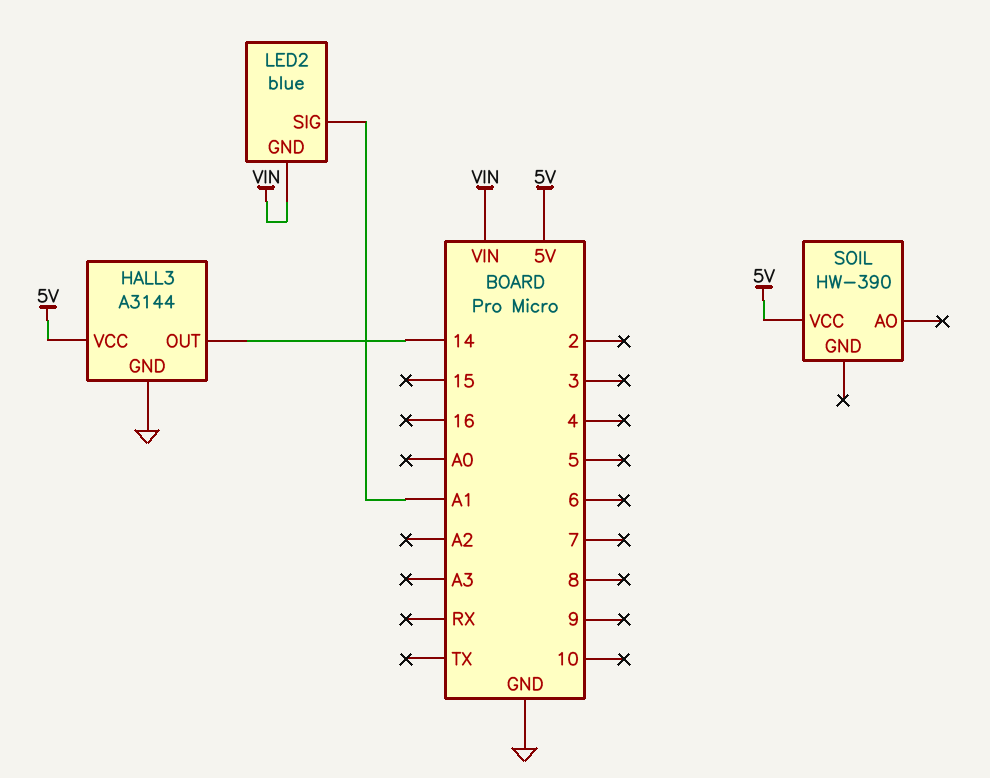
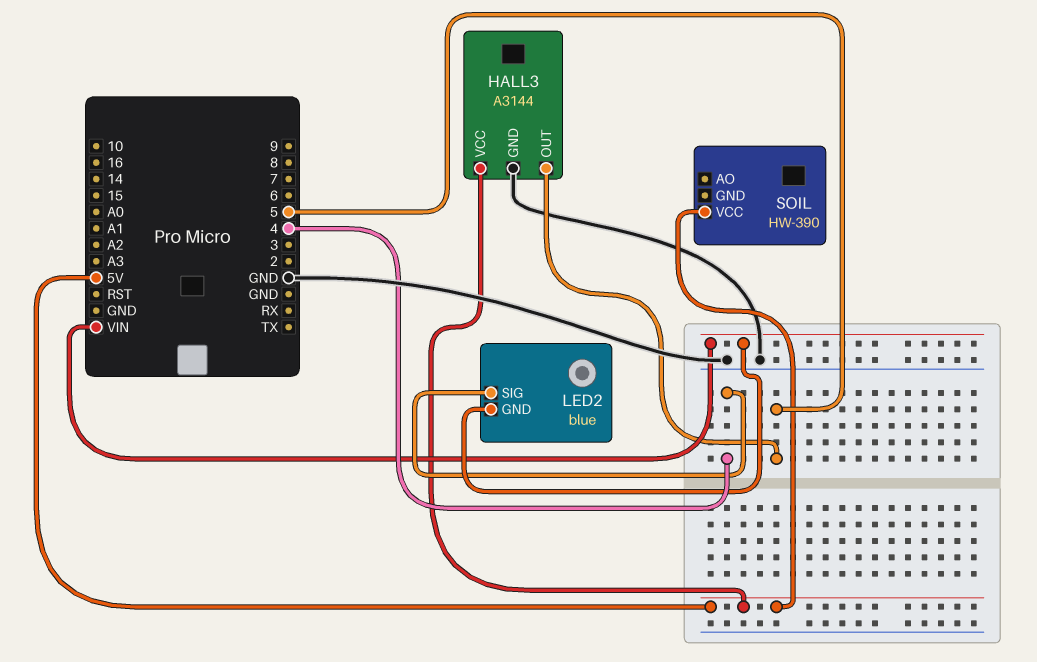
HALL3 pin OUT: 14 -> 5
LED2 pin SIG: A1 -> 4

